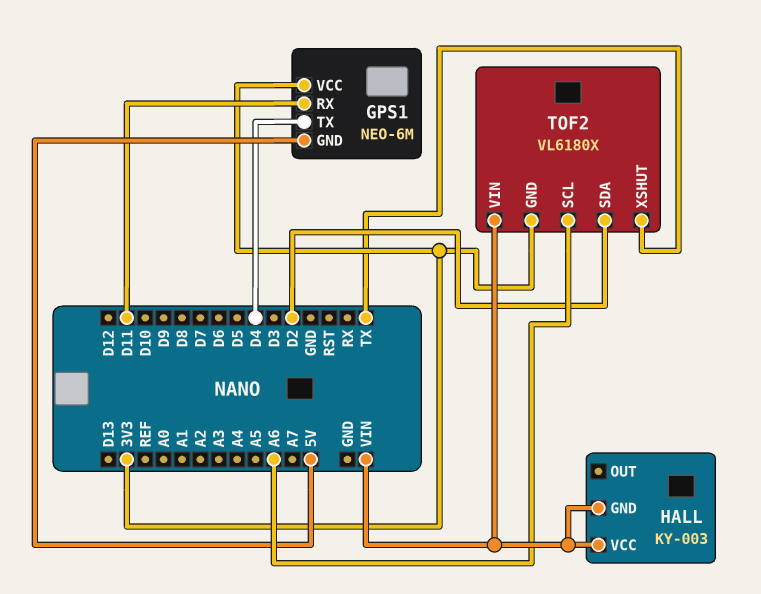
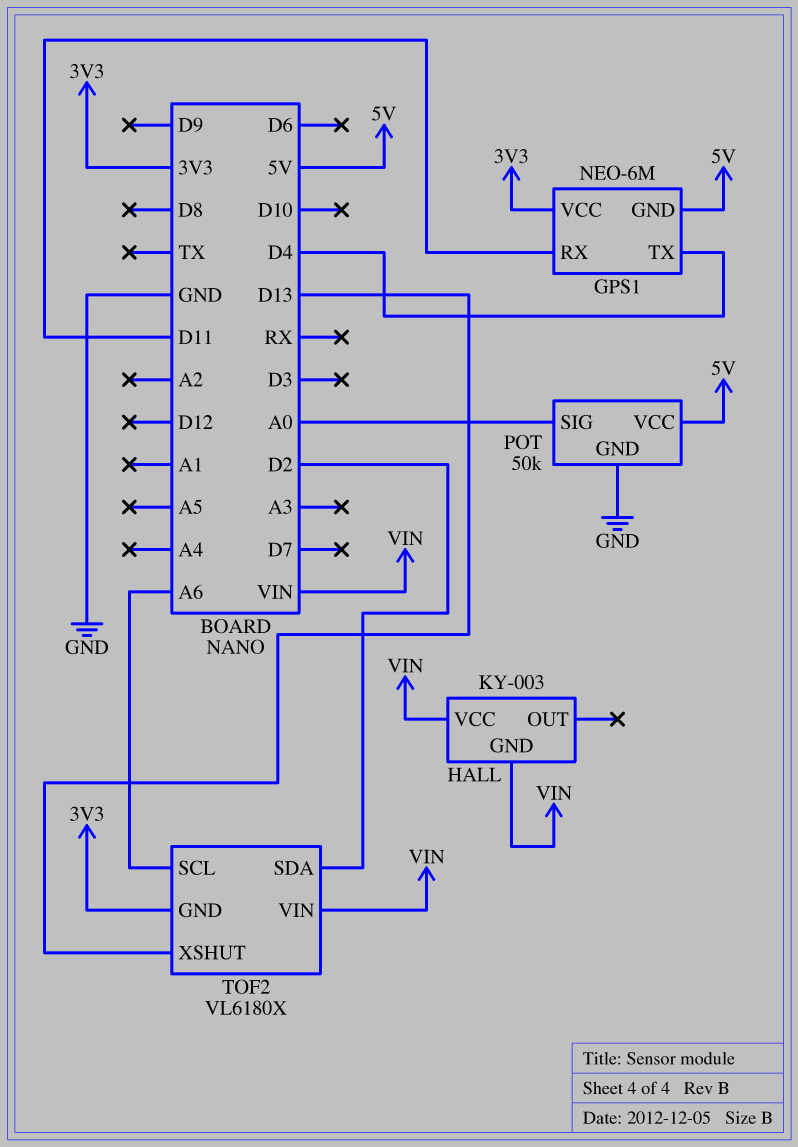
POT: none -> 50k
POT pin GND: none -> GND
POT pin SIG: none -> A0
POT pin VCC: none -> 5V
TOF2 pin XSHUT: TX -> D13

